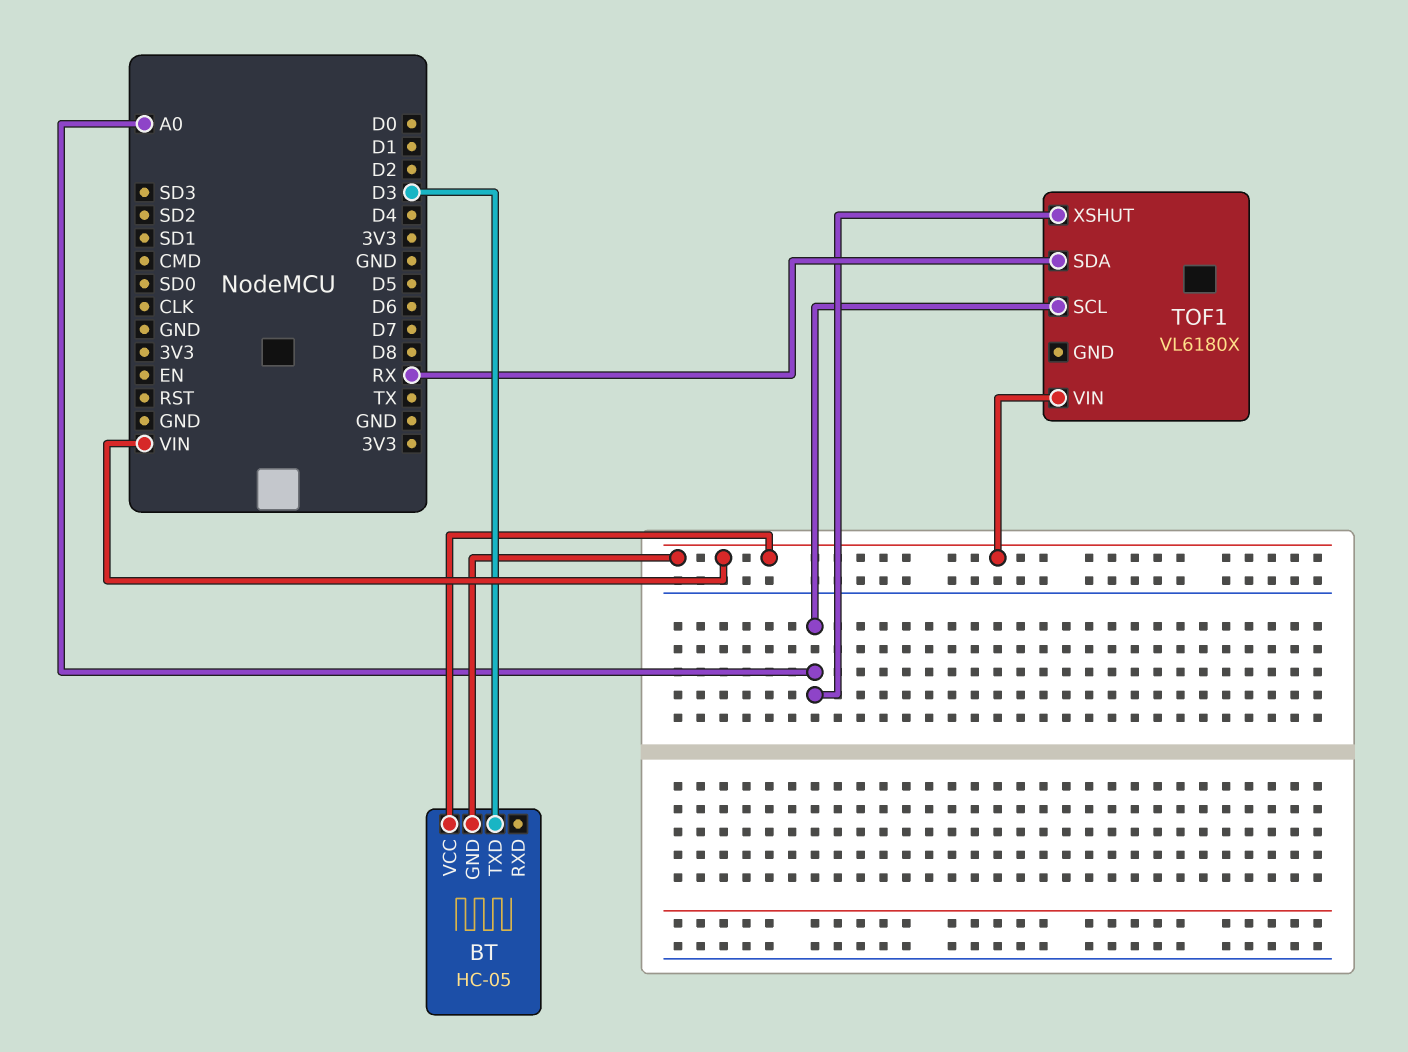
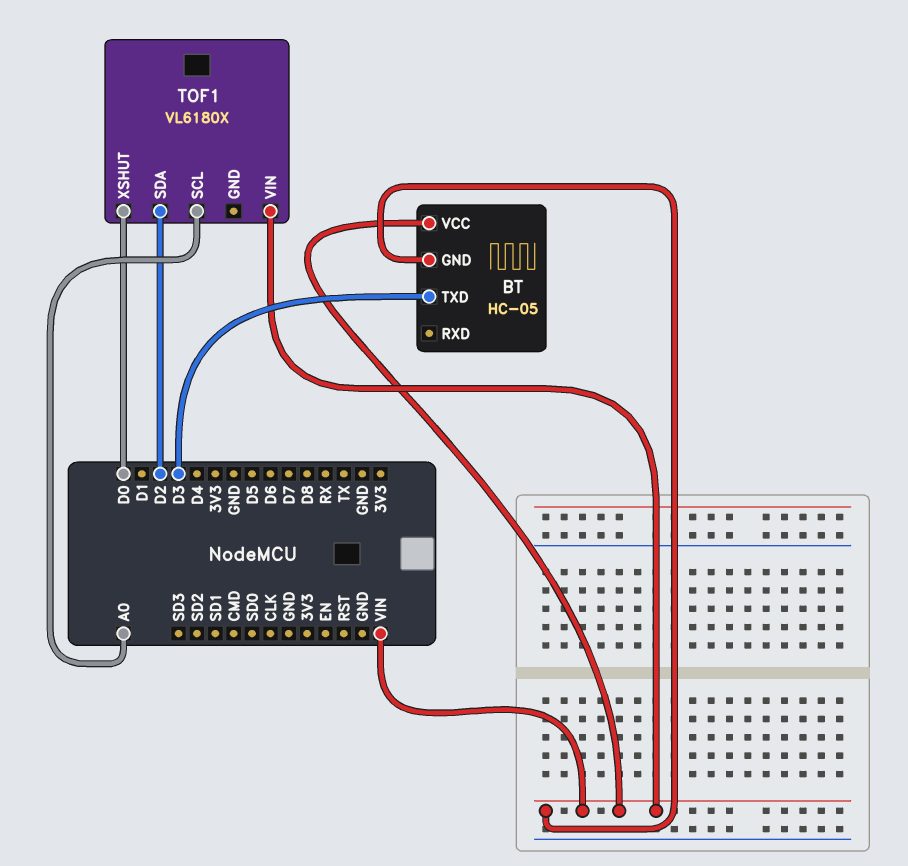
TOF1 pin SDA: RX -> D2
TOF1 pin XSHUT: A0 -> D0

